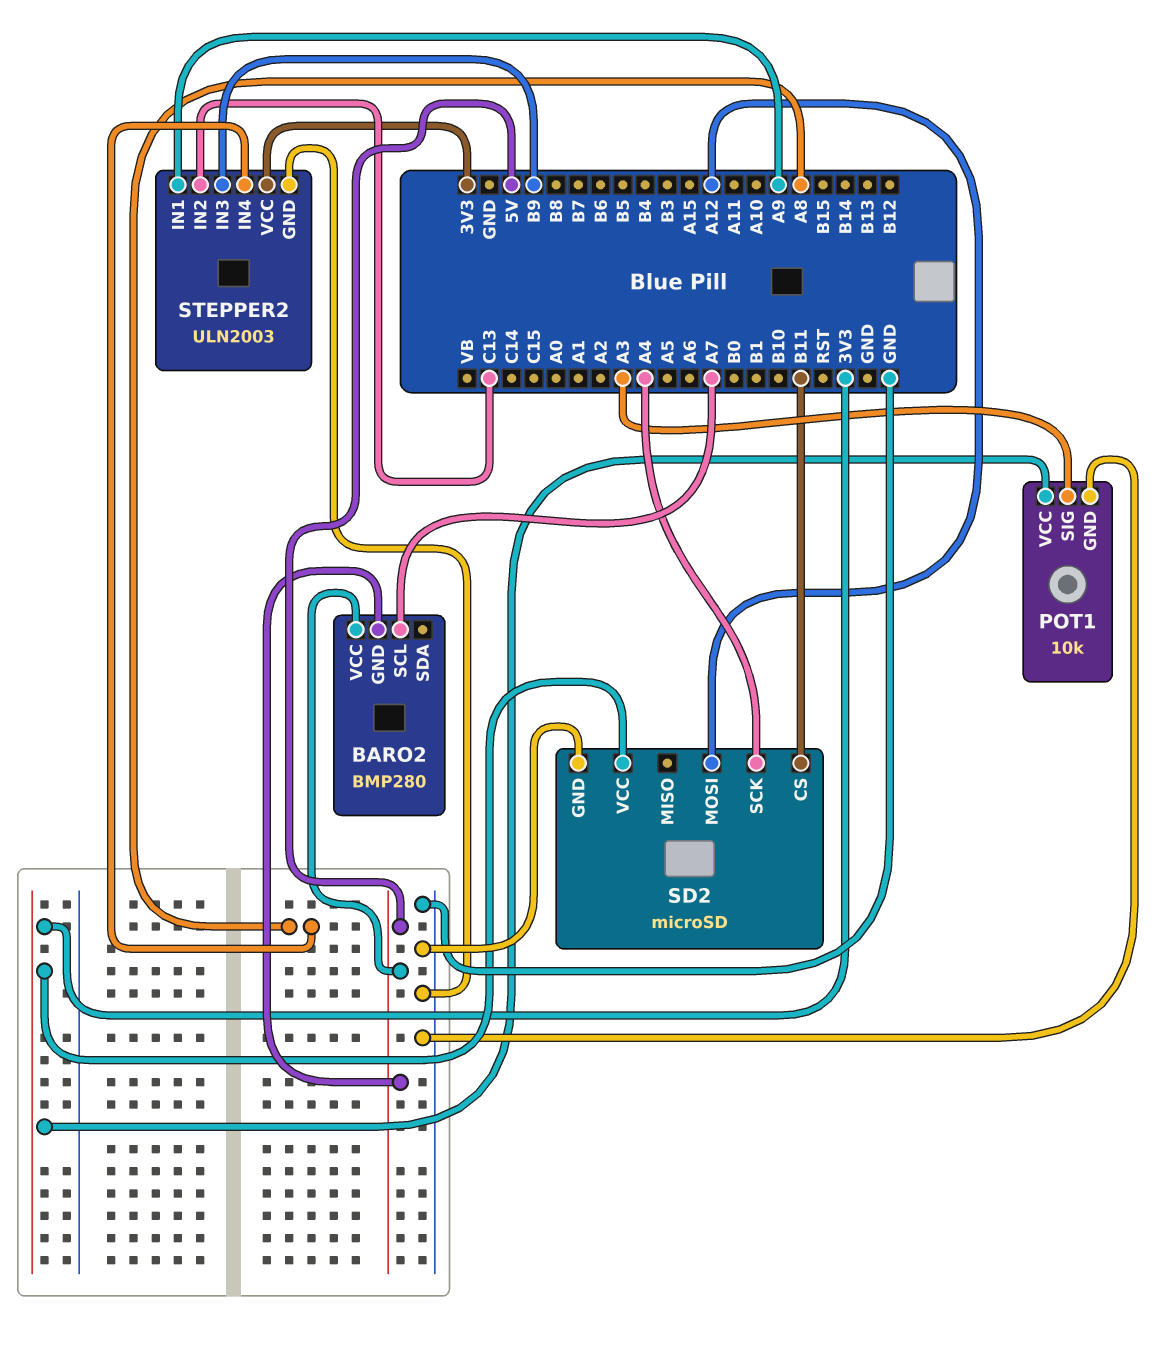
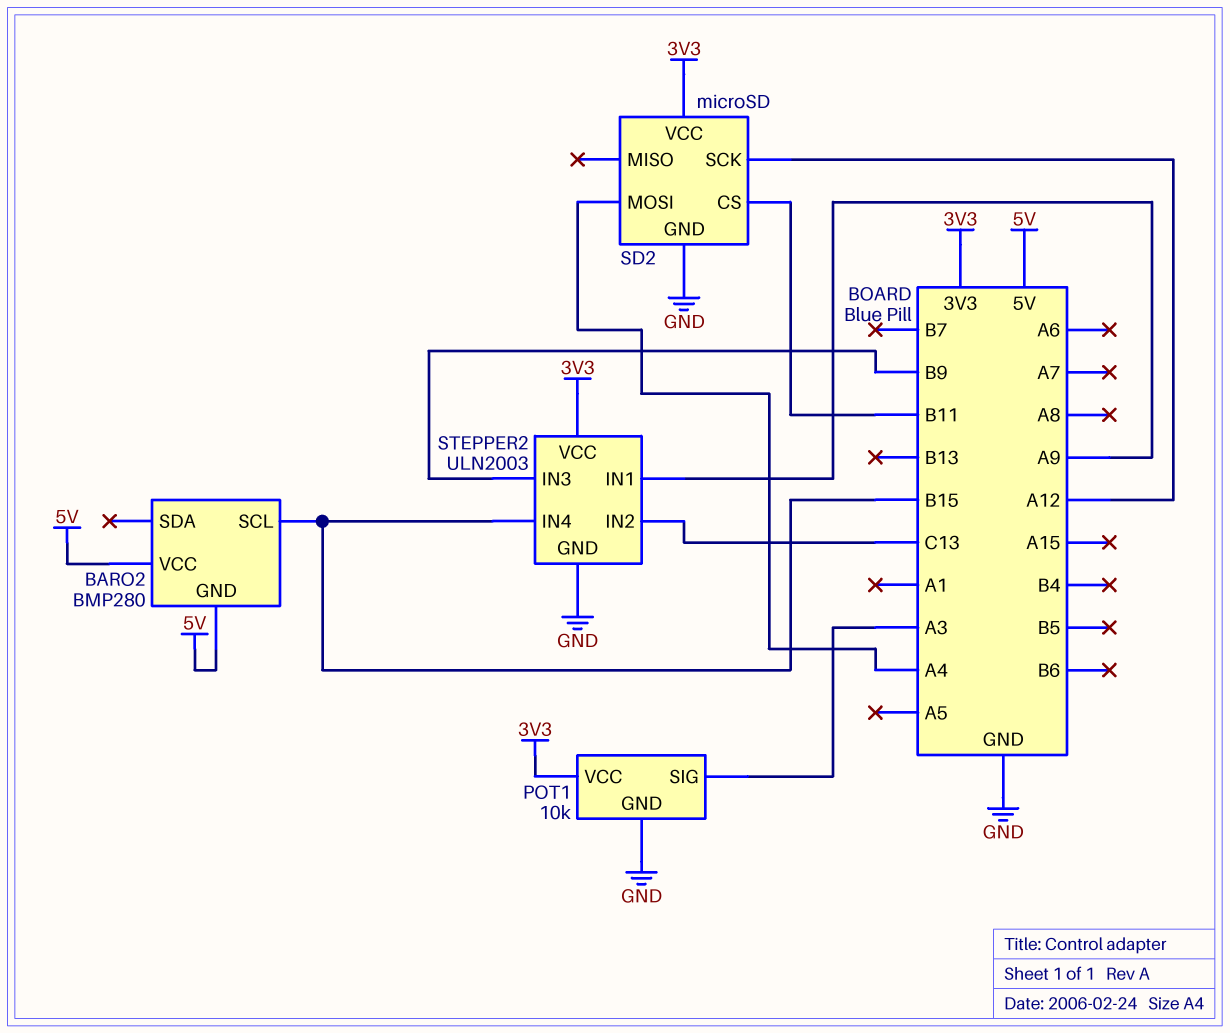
BARO2 pin SCL: A7 -> B15
SD2 pin MOSI: A12 -> A4
SD2 pin SCK: A4 -> A12
STEPPER2 pin IN4: A8 -> B15

